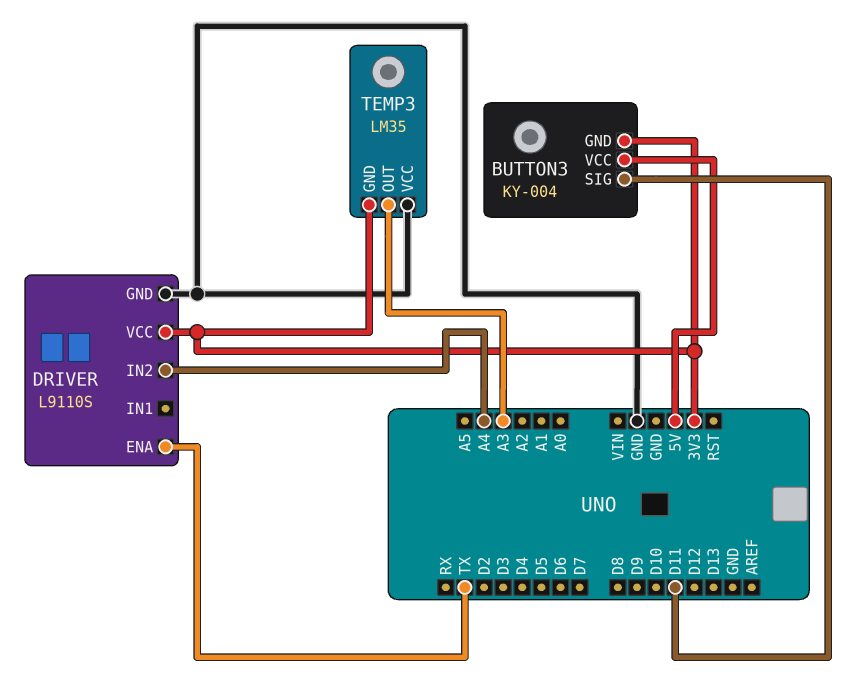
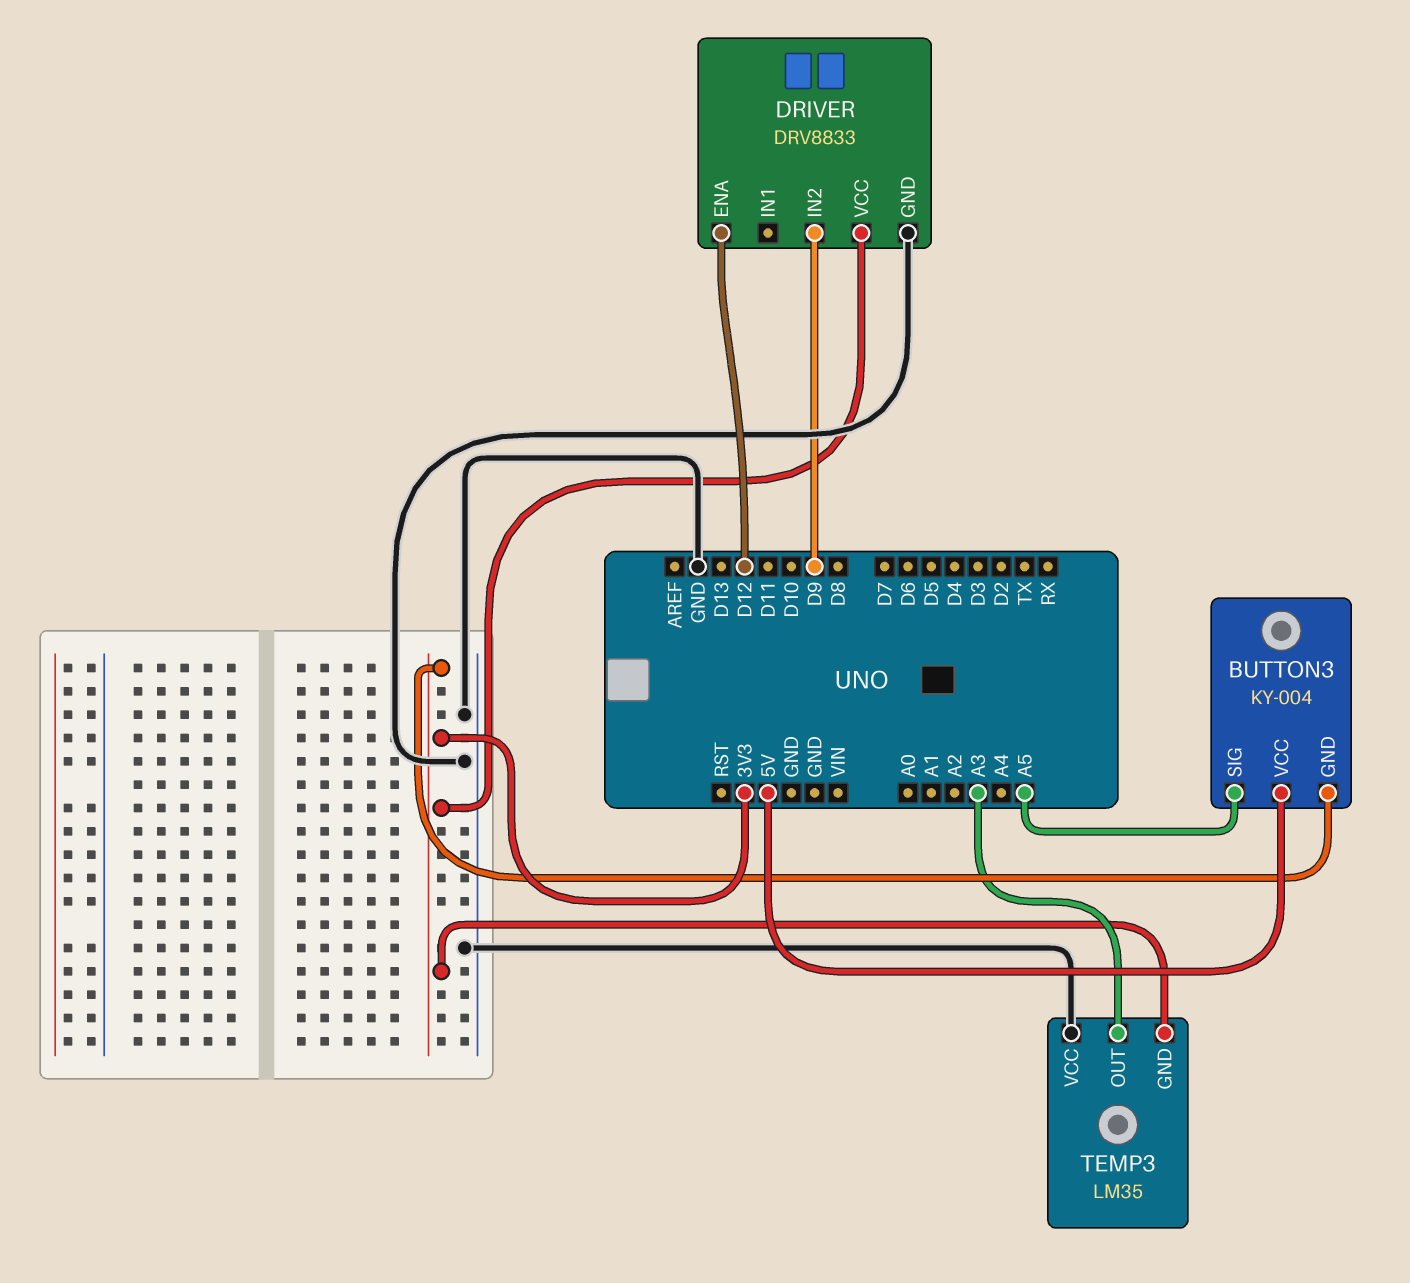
BUTTON3 pin SIG: D11 -> A5
DRIVER: L9110S -> DRV8833
DRIVER pin ENA: TX -> D12
DRIVER pin IN2: A4 -> D9

